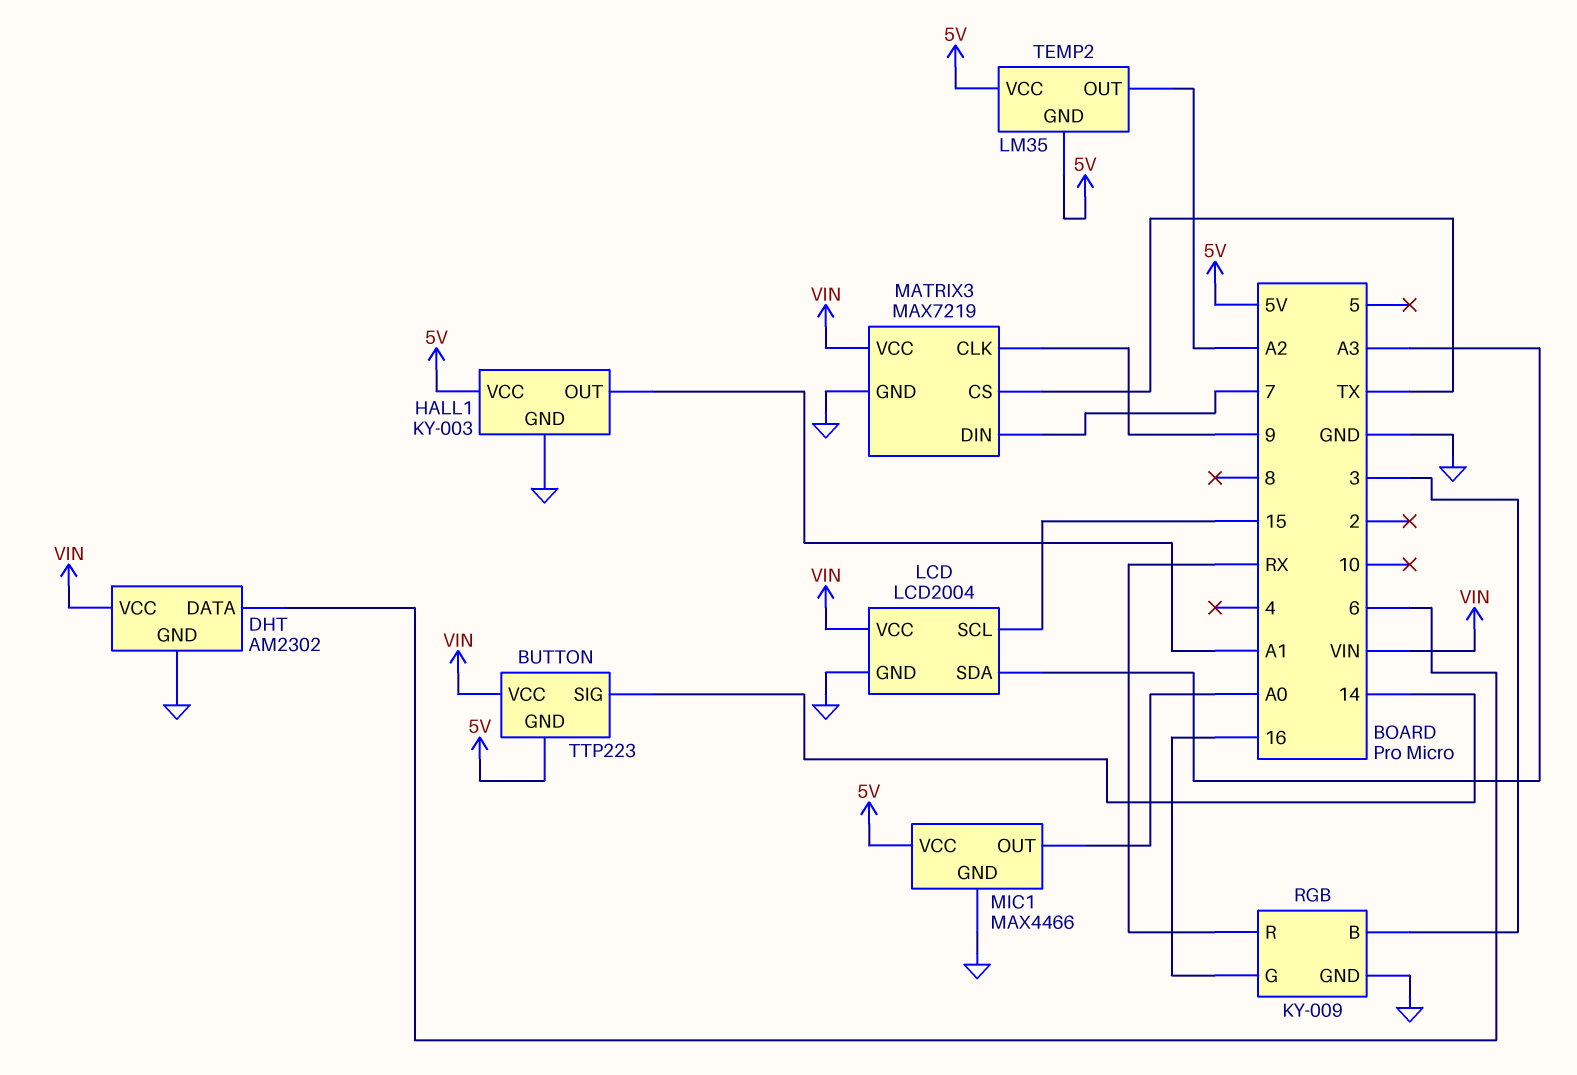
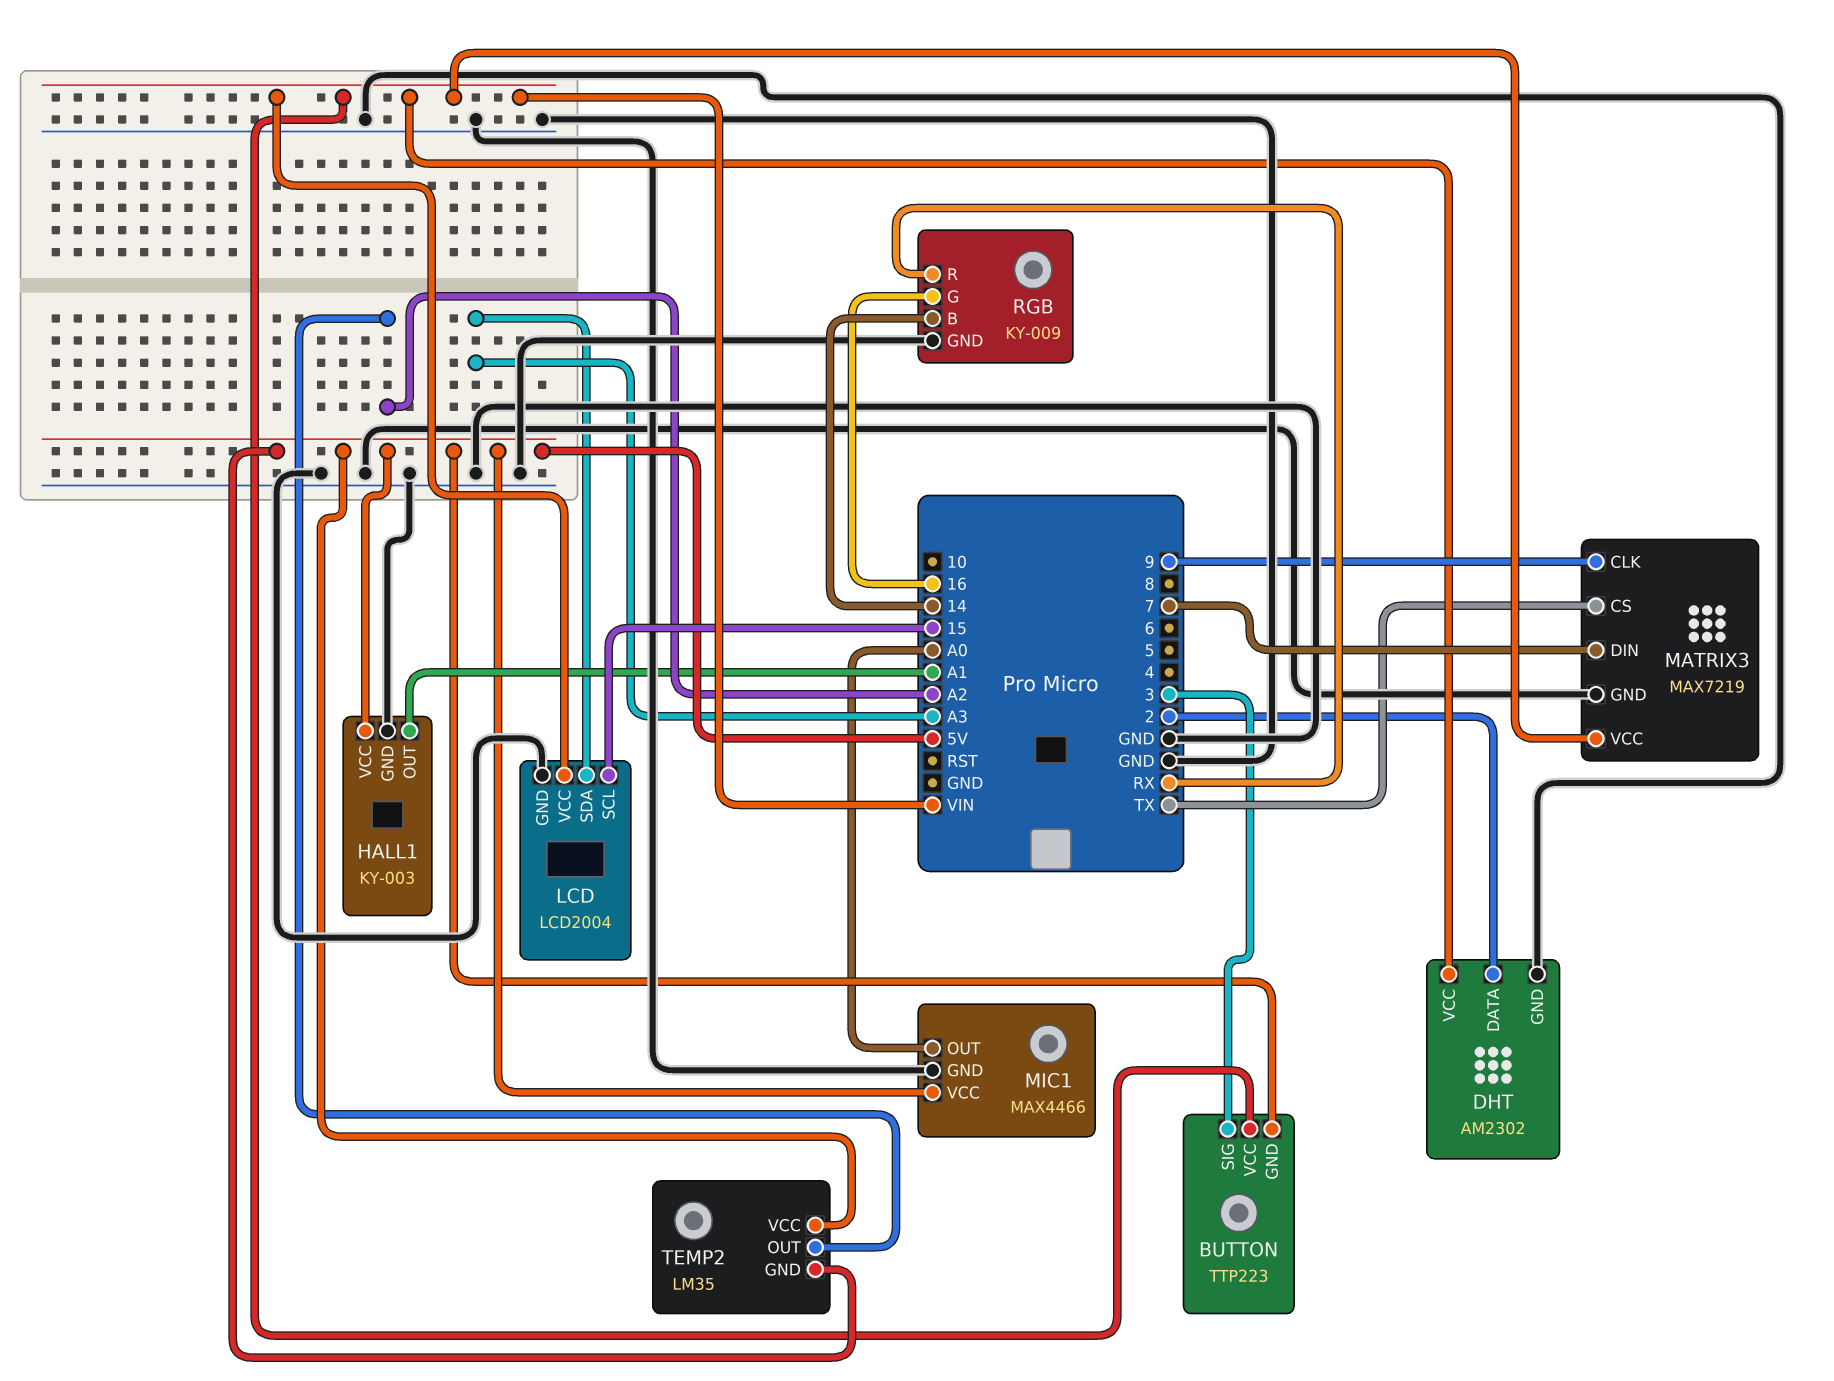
BUTTON pin SIG: 14 -> 3
DHT pin DATA: 6 -> 2
RGB pin B: 3 -> 14

